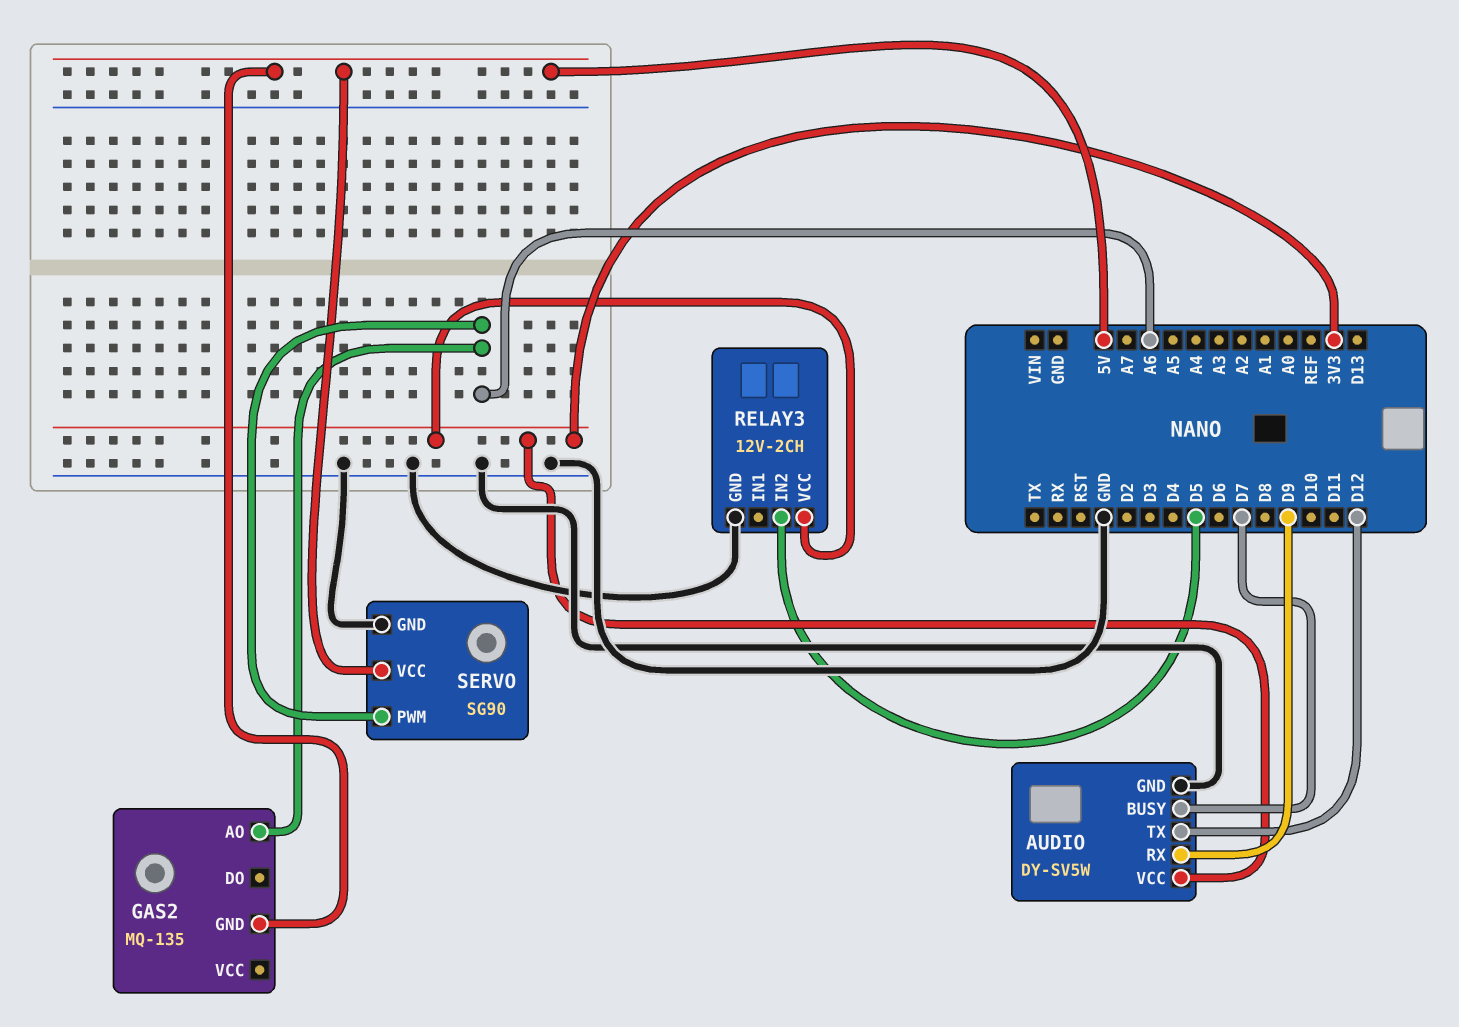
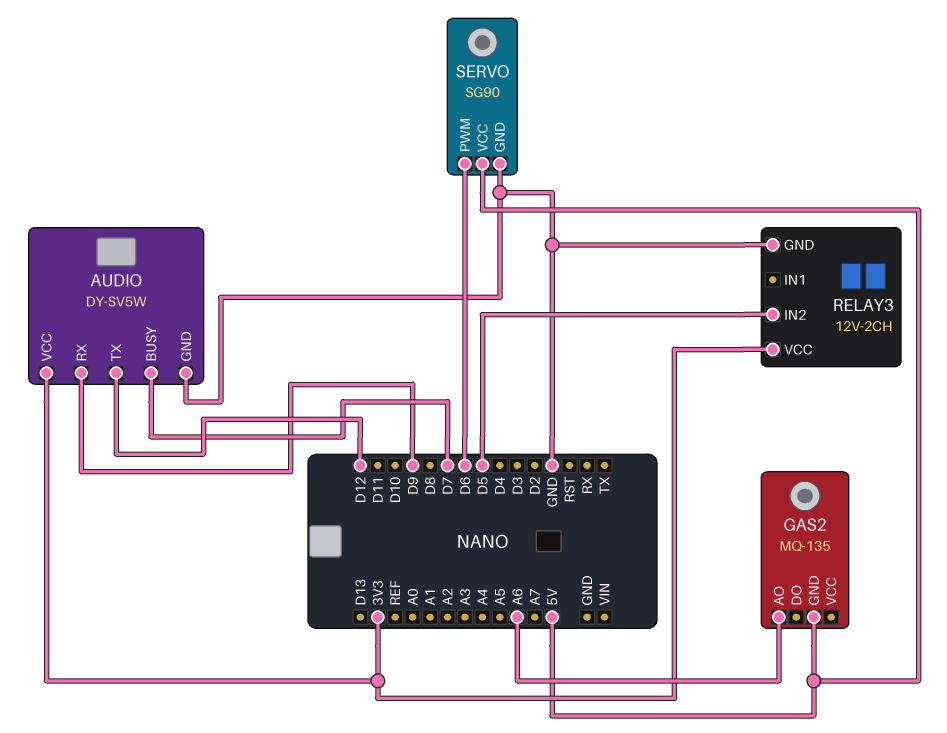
SERVO pin PWM: A6 -> D6

